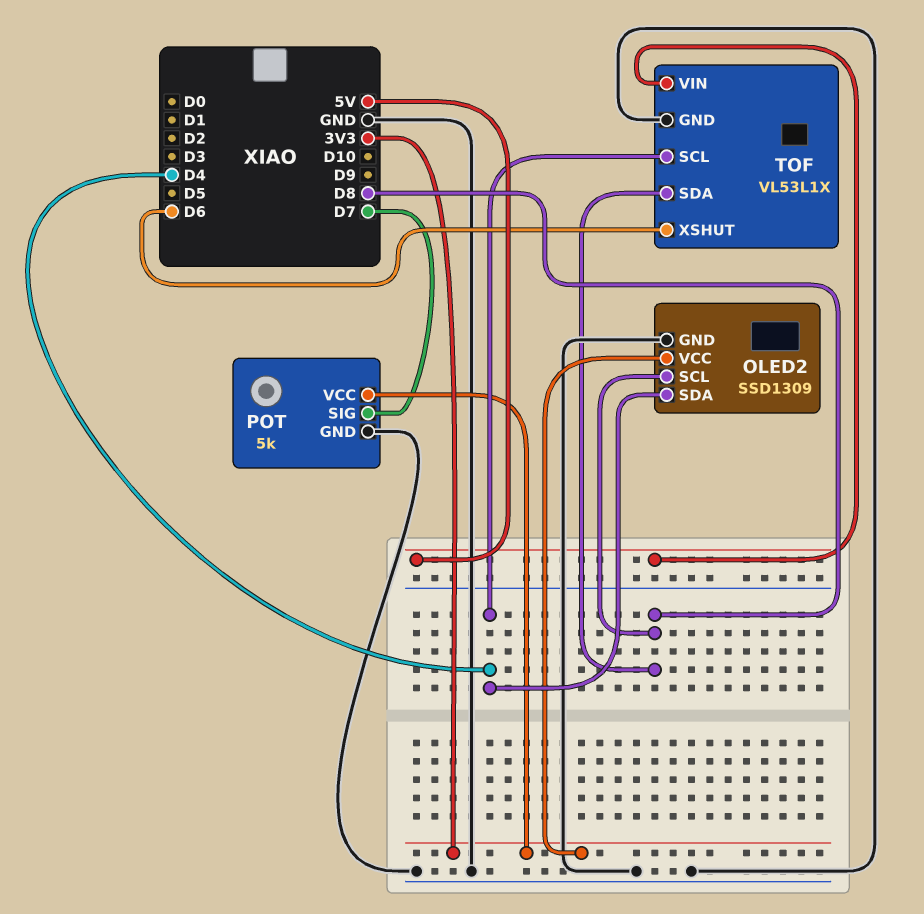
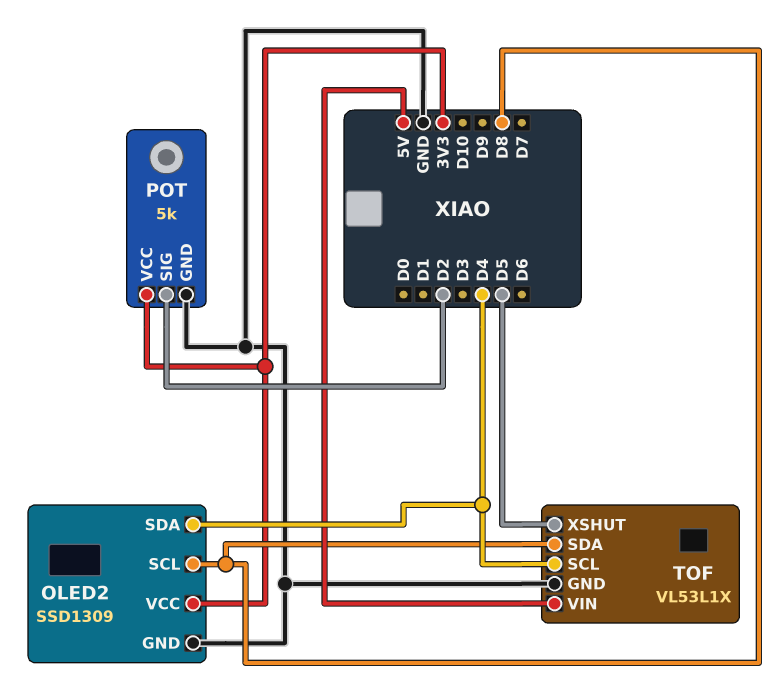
POT pin SIG: D7 -> D2
TOF pin XSHUT: D6 -> D5

